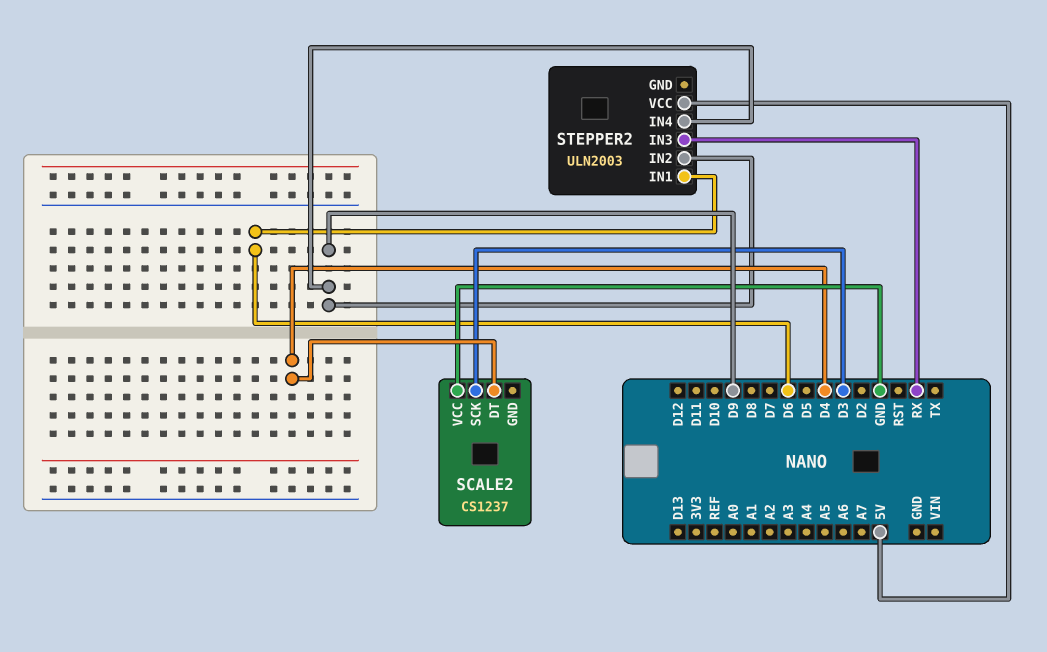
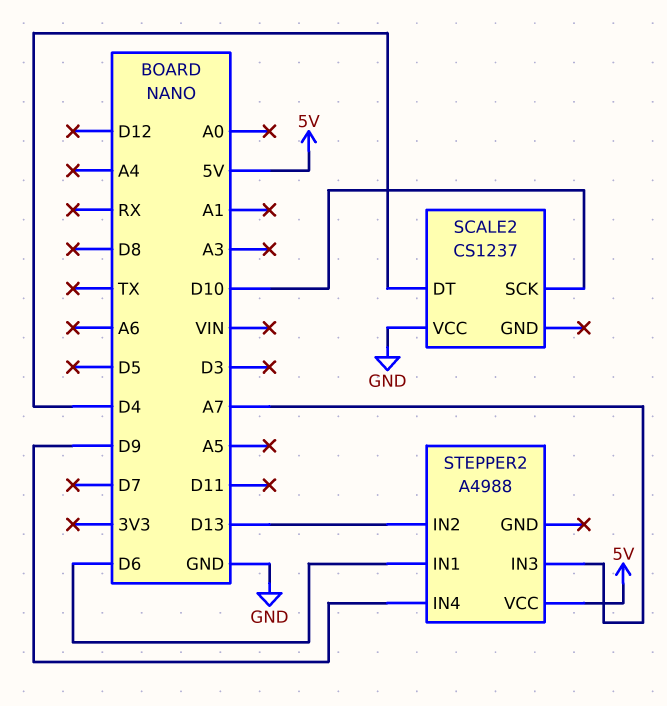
SCALE2 pin SCK: D3 -> D10
STEPPER2: ULN2003 -> A4988
STEPPER2 pin IN2: D9 -> D13
STEPPER2 pin IN3: RX -> A7

